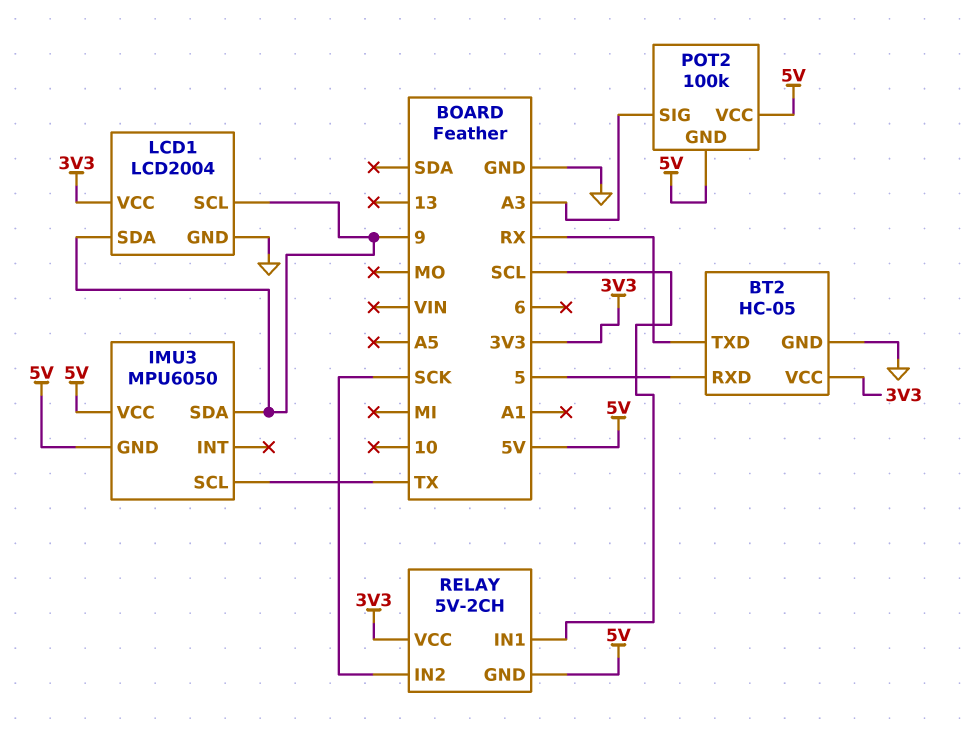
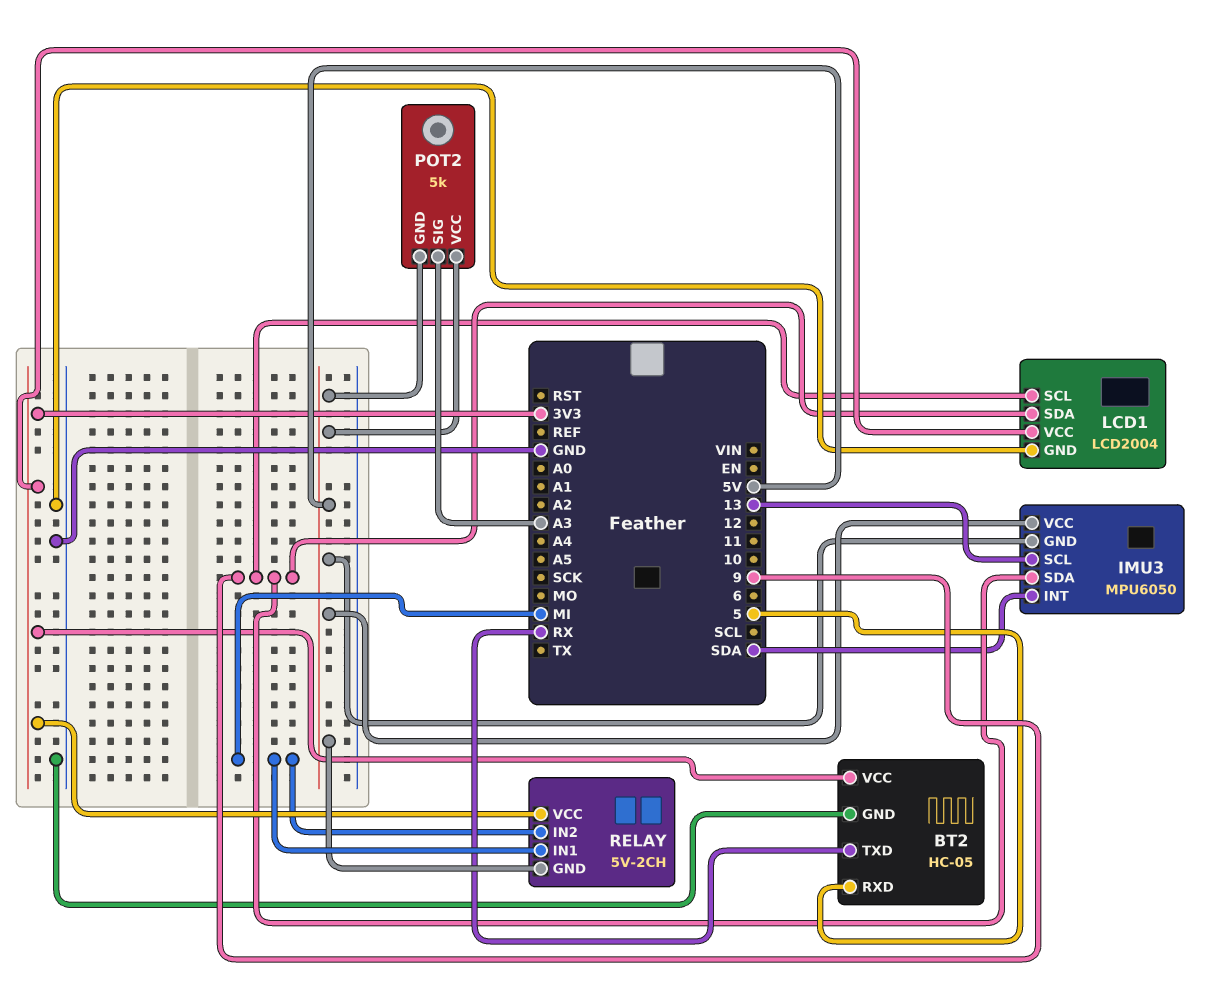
IMU3 pin INT: none -> SDA
IMU3 pin SCL: TX -> 13
POT2: 100k -> 5k
RELAY pin IN1: SCL -> MI
RELAY pin IN2: SCK -> MI

